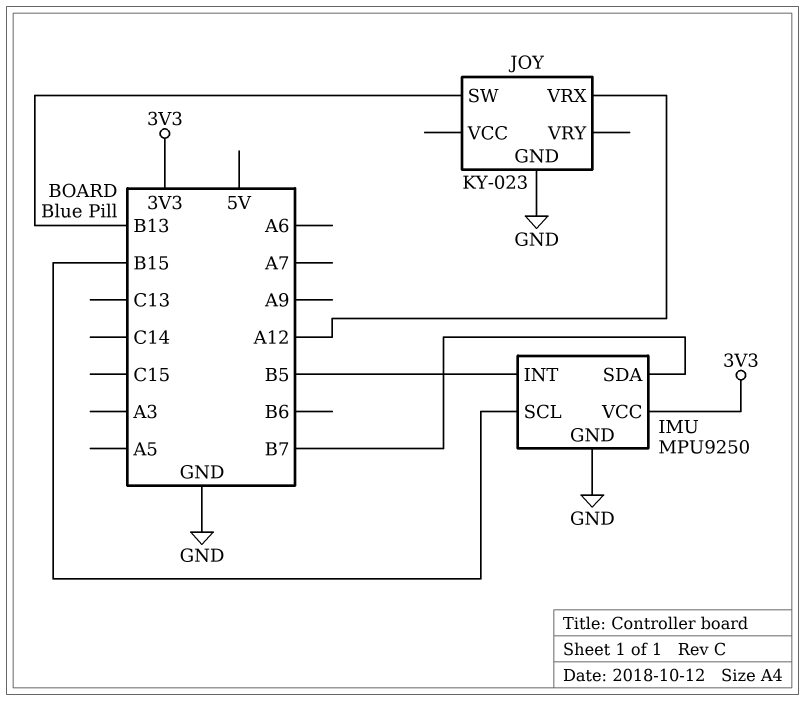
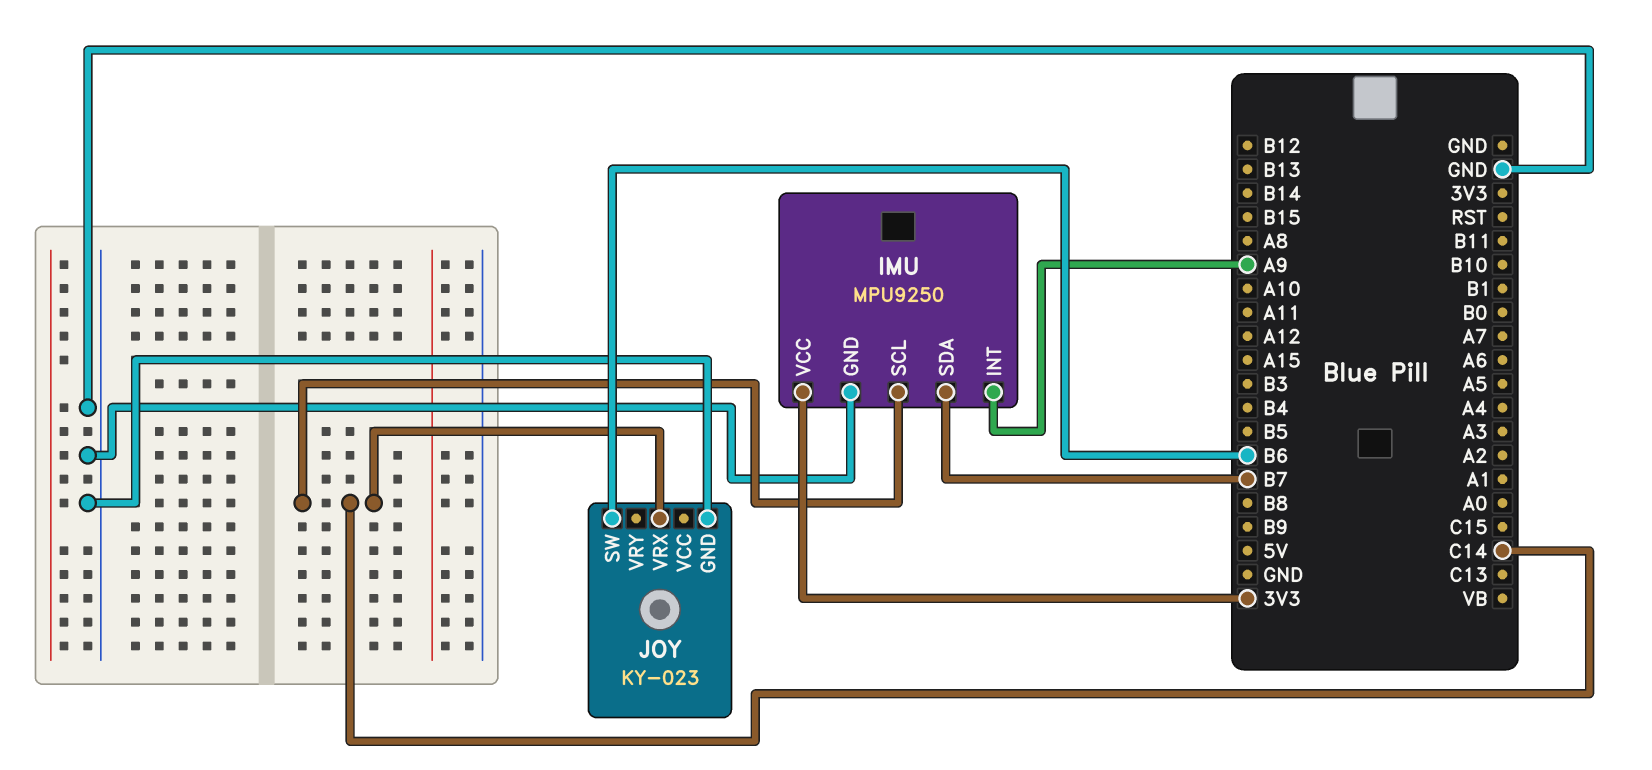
IMU pin INT: B5 -> A9
IMU pin SCL: B15 -> C14
JOY pin SW: B13 -> B6
JOY pin VRX: A12 -> C14

